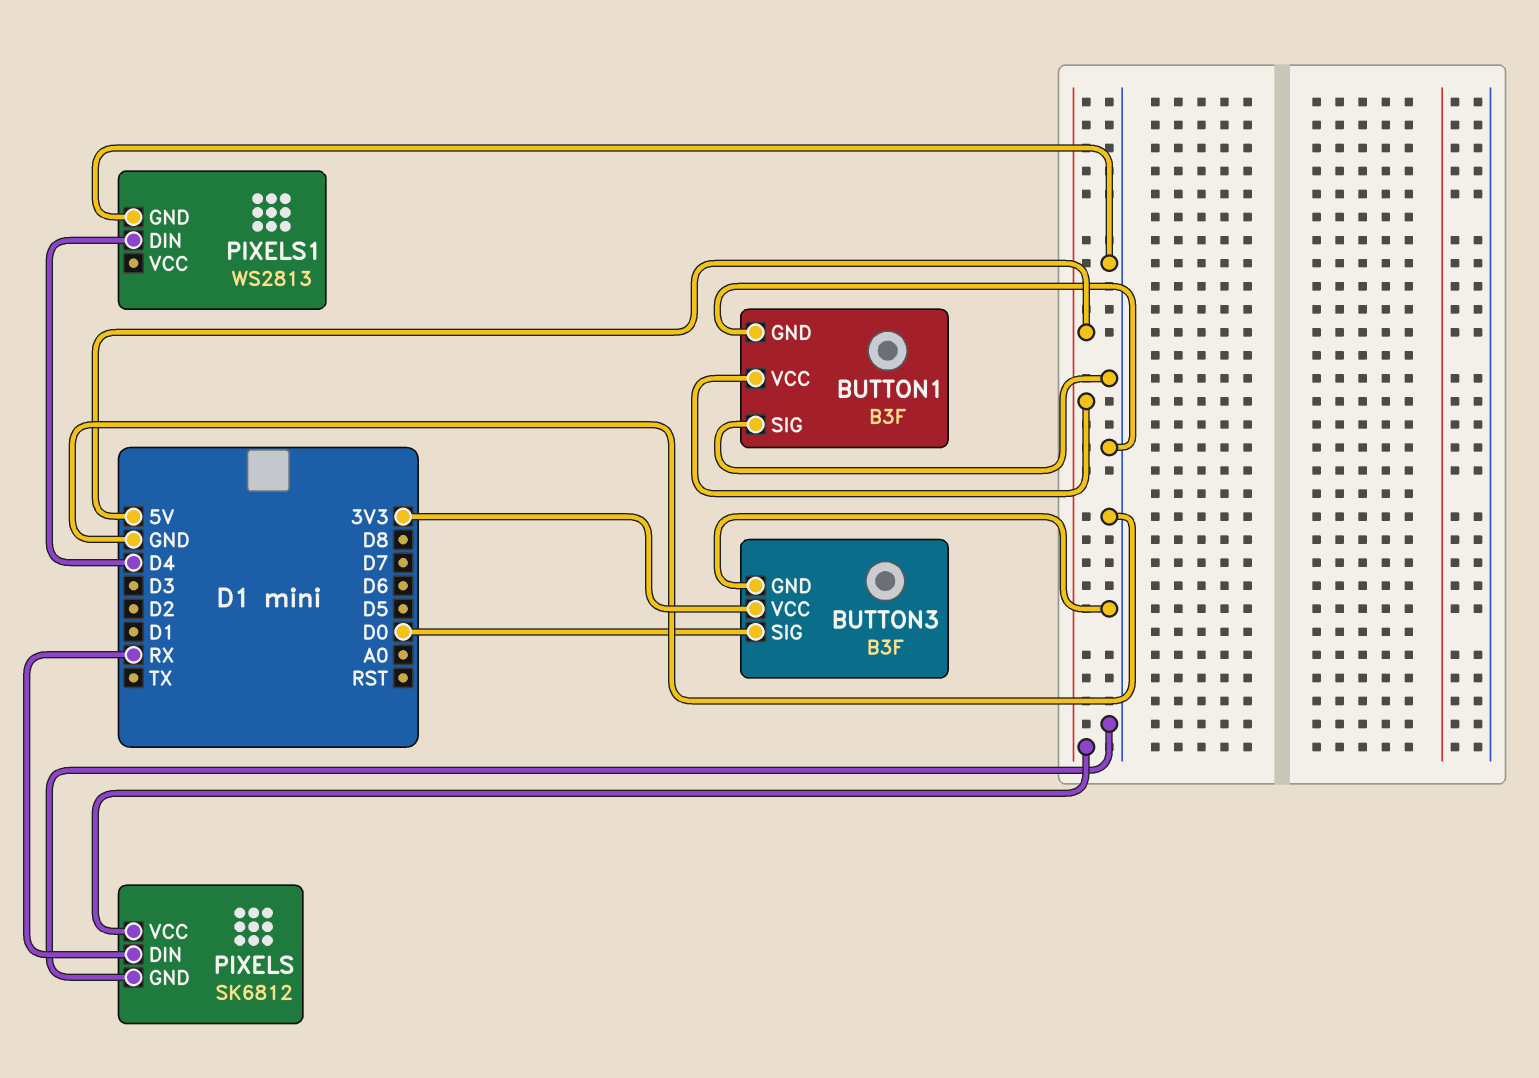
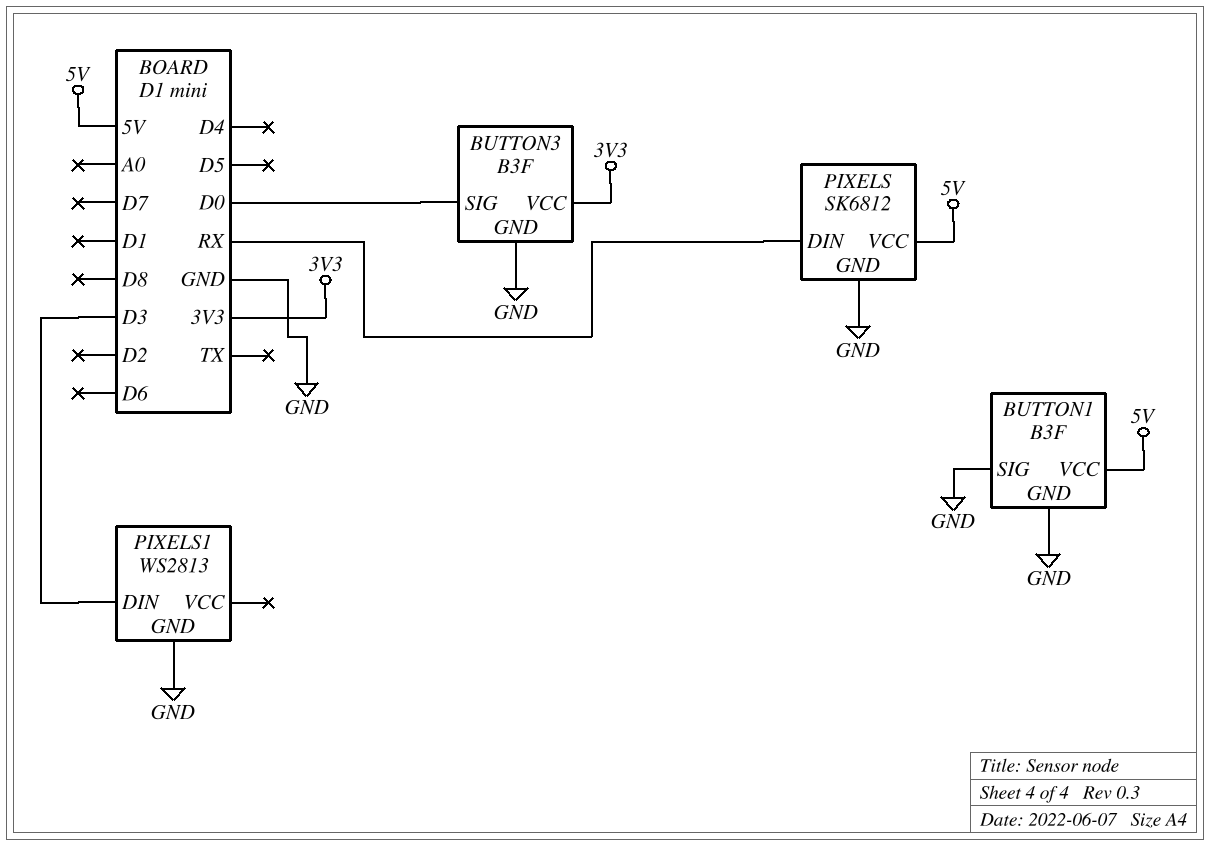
PIXELS1 pin DIN: D4 -> D3

